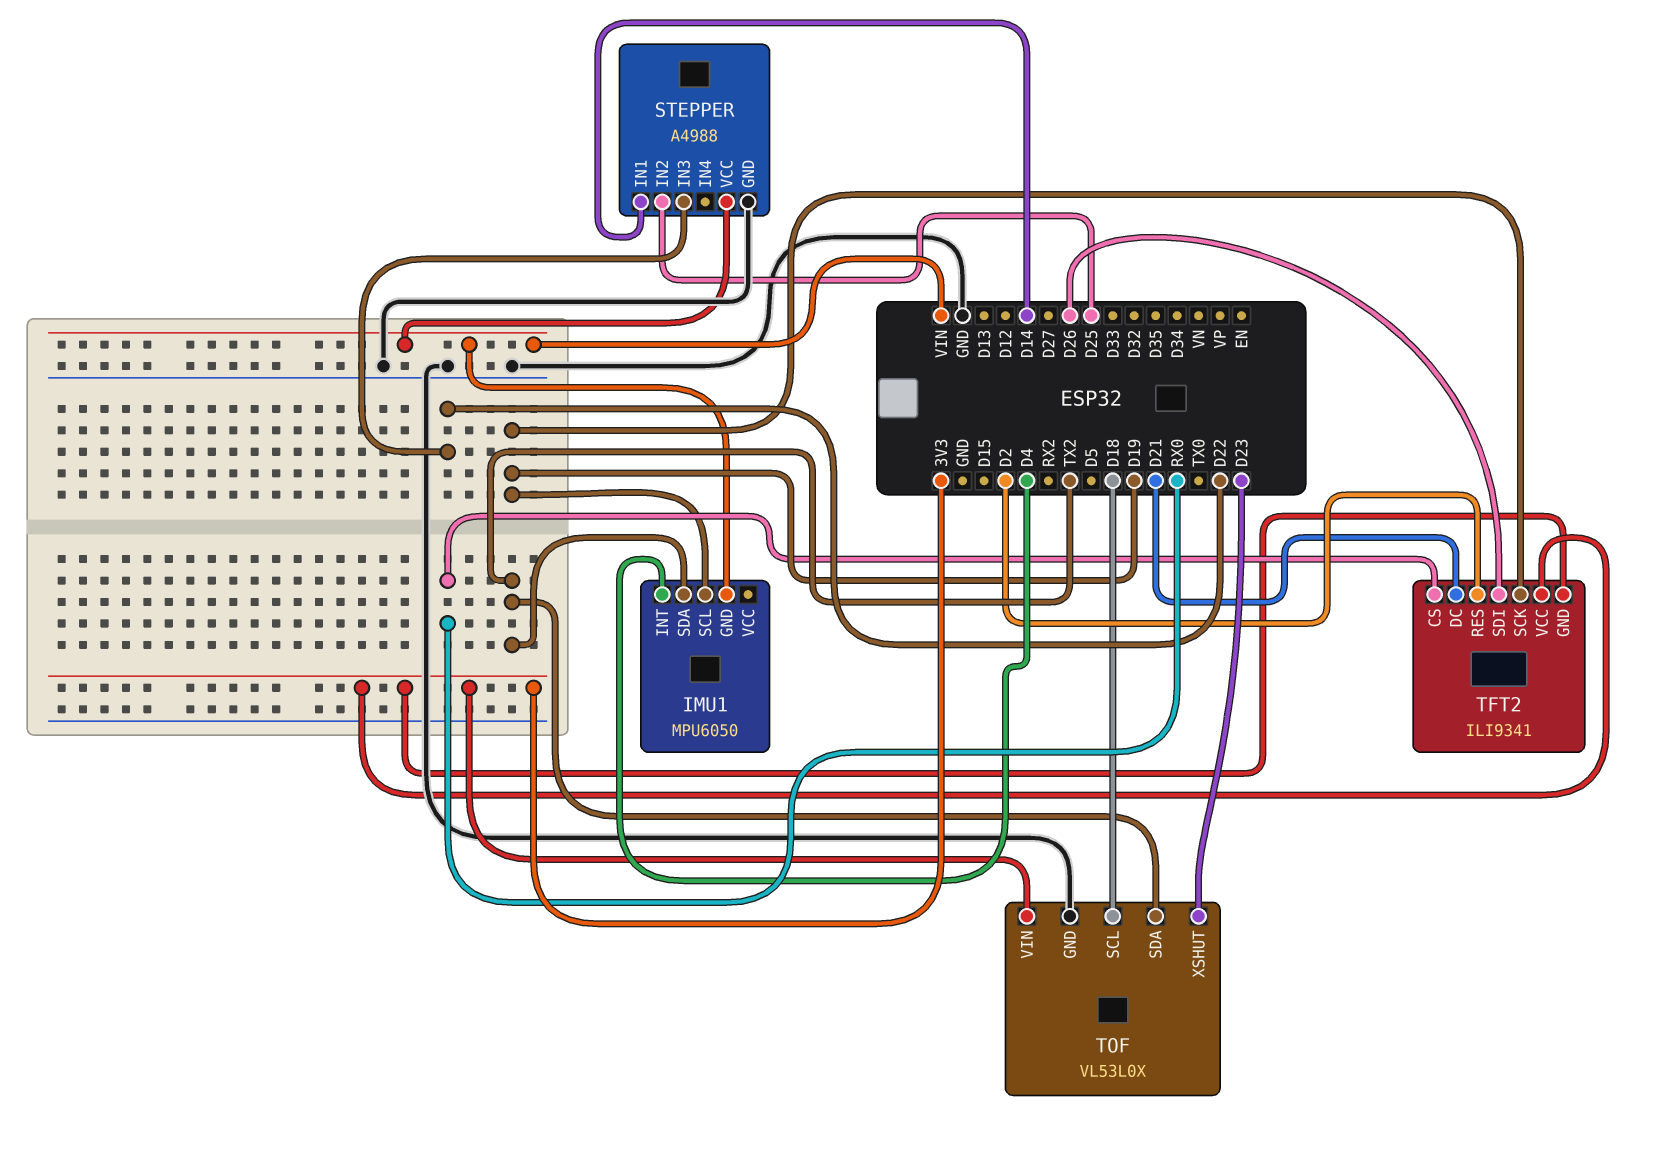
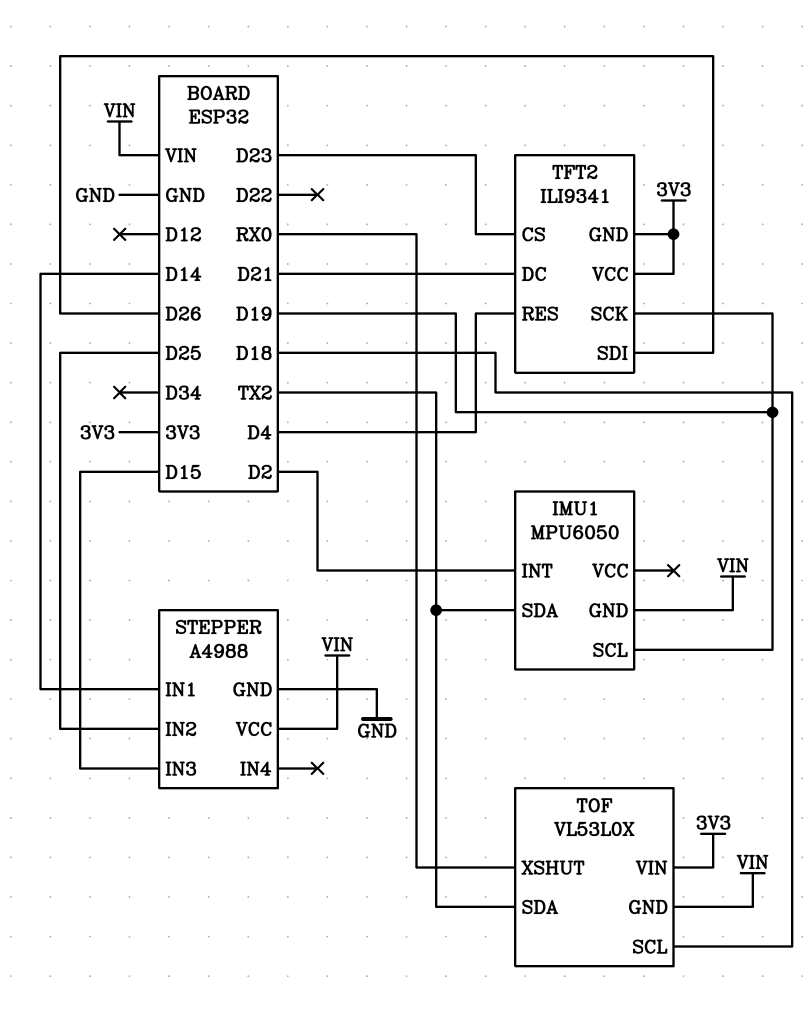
IMU1 pin INT: D4 -> D2
STEPPER pin IN3: D22 -> D15
TFT2 pin CS: RX0 -> D23
TFT2 pin RES: D2 -> D4
TOF pin GND: GND -> VIN
TOF pin XSHUT: D23 -> RX0

